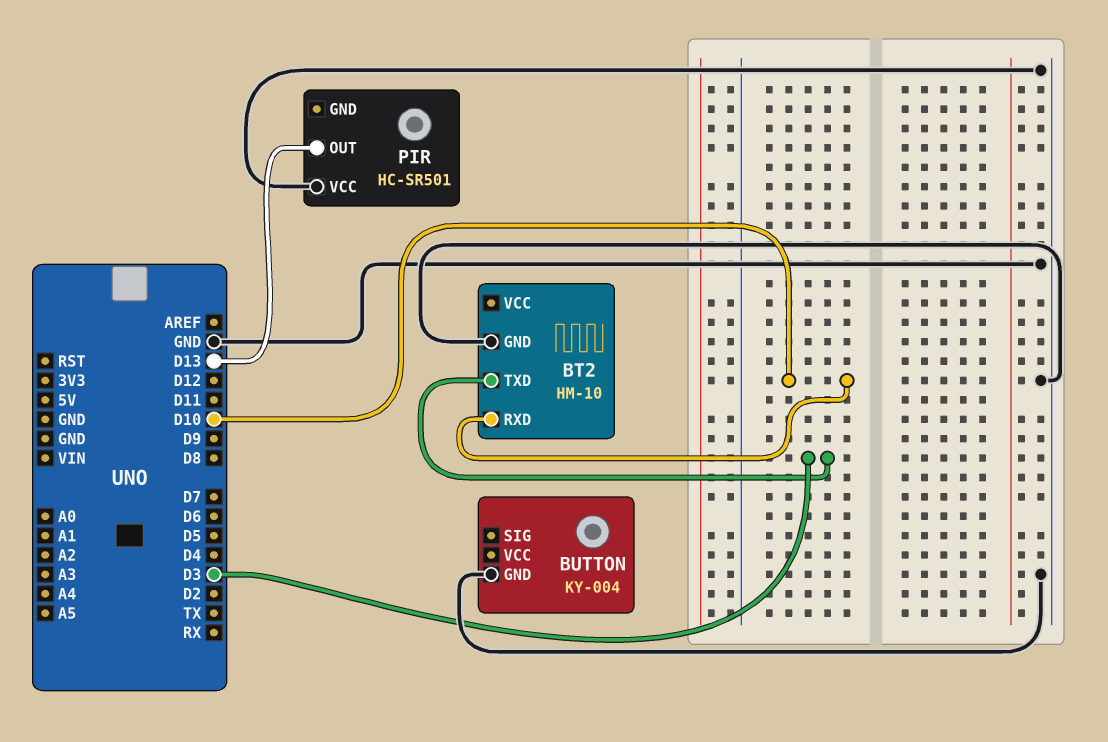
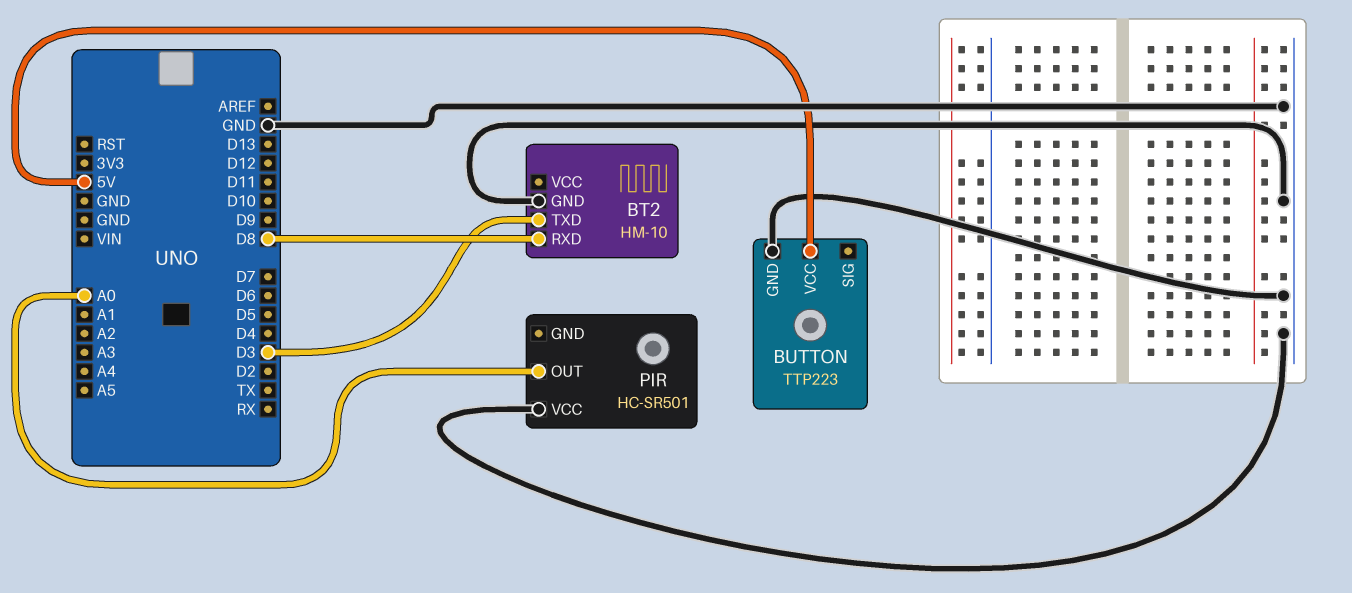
BT2 pin RXD: D10 -> D8
BUTTON: KY-004 -> TTP223
BUTTON pin VCC: none -> 5V
PIR pin OUT: D13 -> A0

